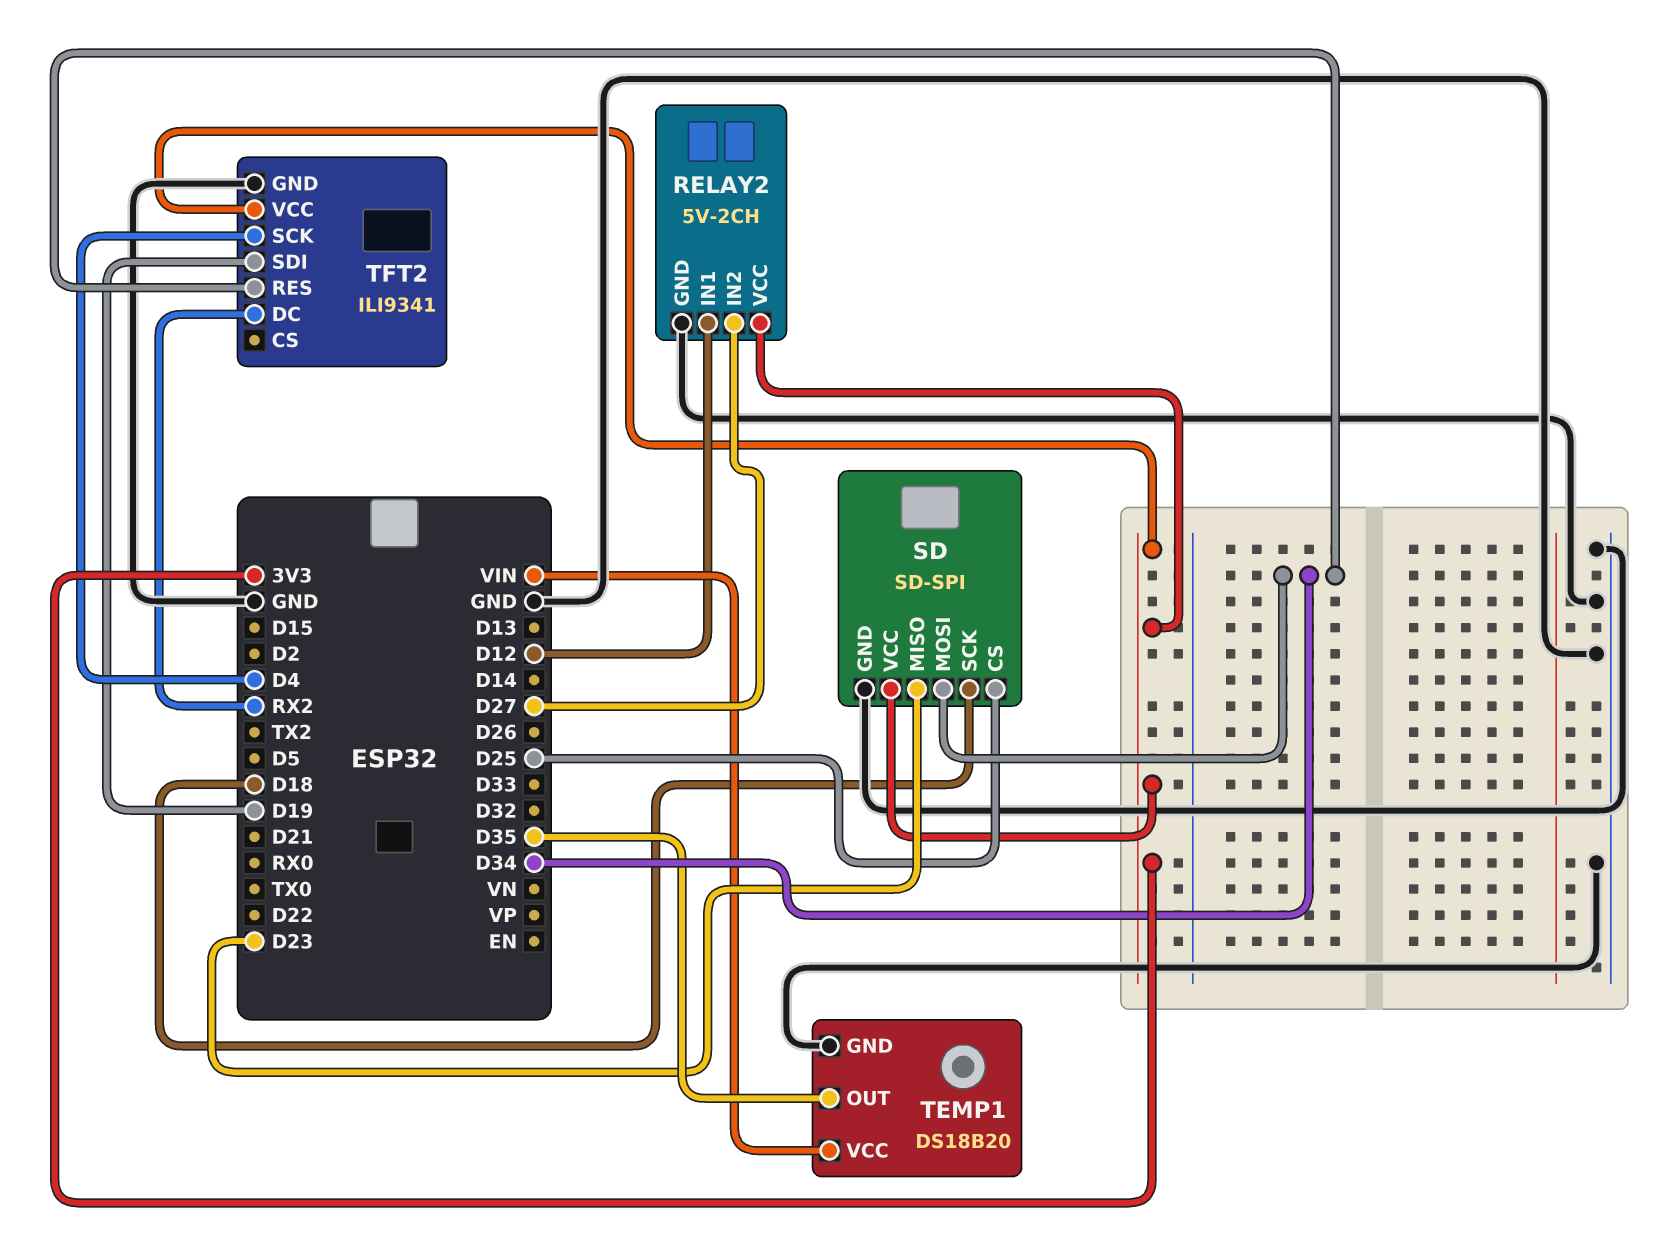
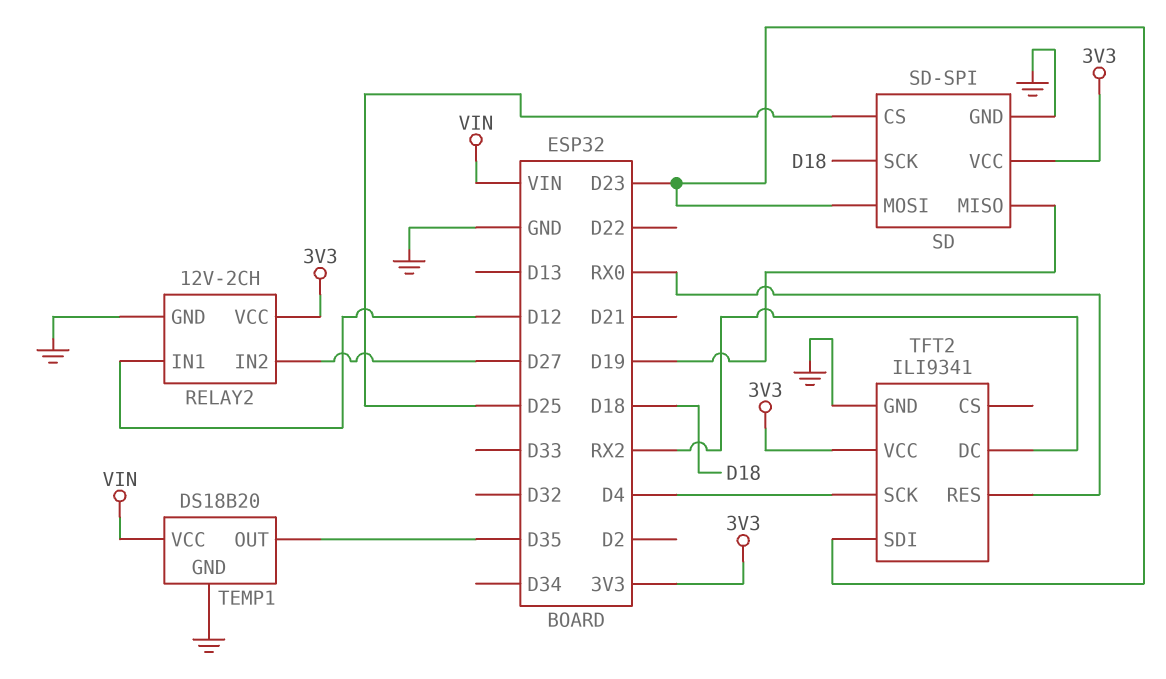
RELAY2: 5V-2CH -> 12V-2CH
SD pin MISO: D23 -> D19
SD pin MOSI: D34 -> D23
TFT2 pin RES: D34 -> RX0
TFT2 pin SDI: D19 -> D23

